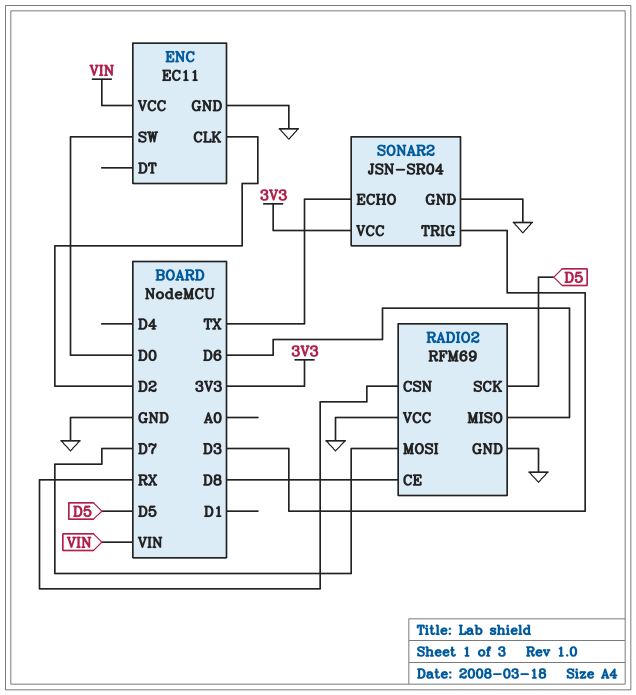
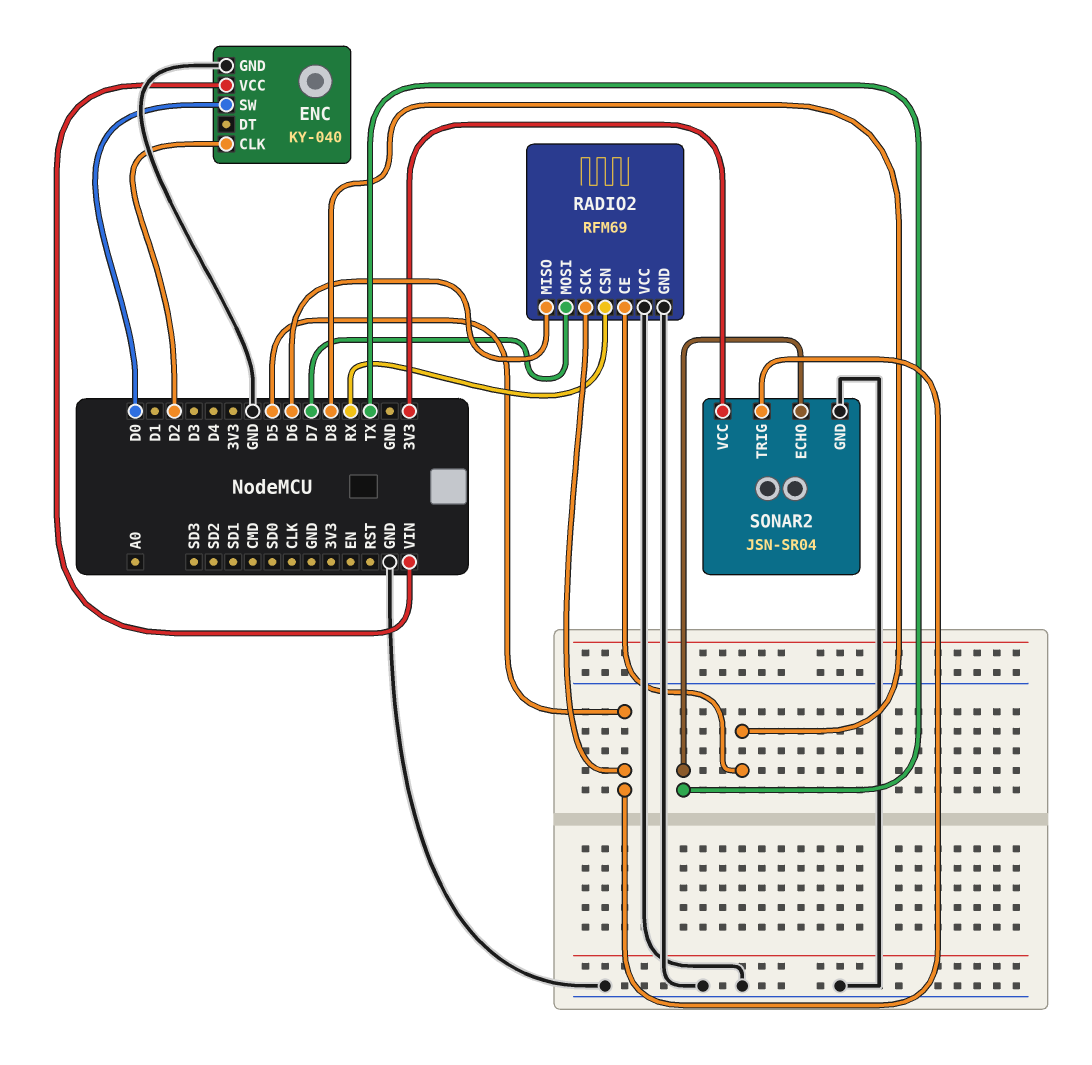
ENC: EC11 -> KY-040
SONAR2 pin TRIG: D3 -> D5

